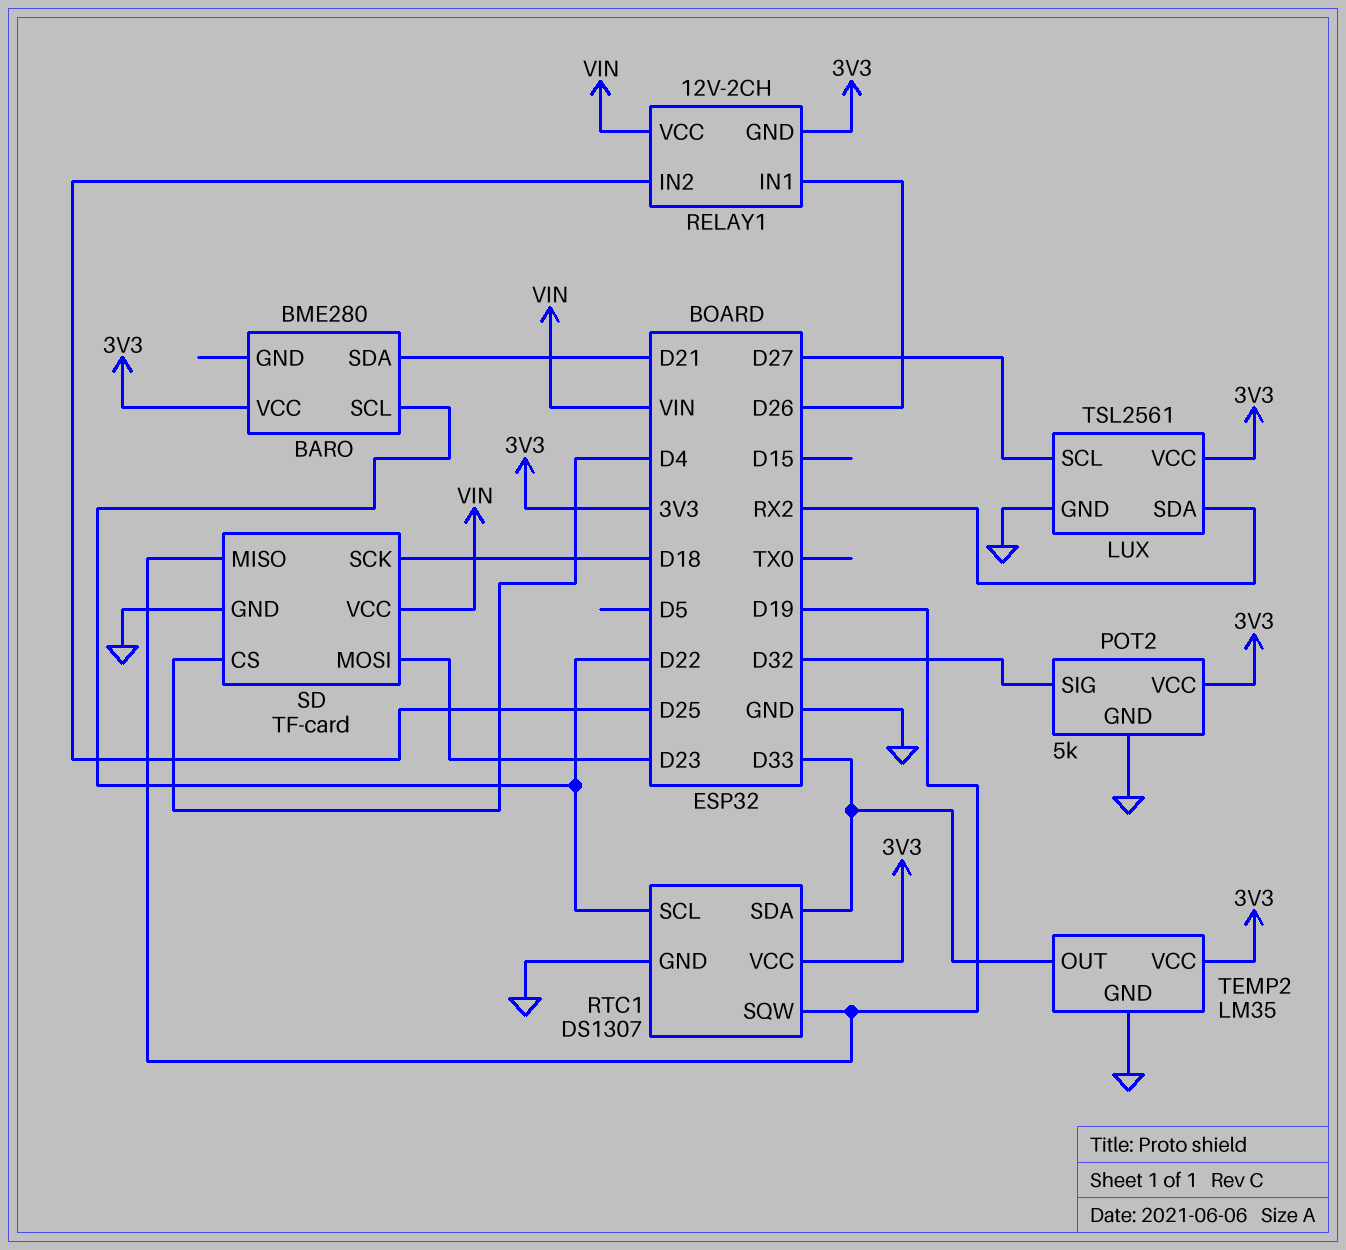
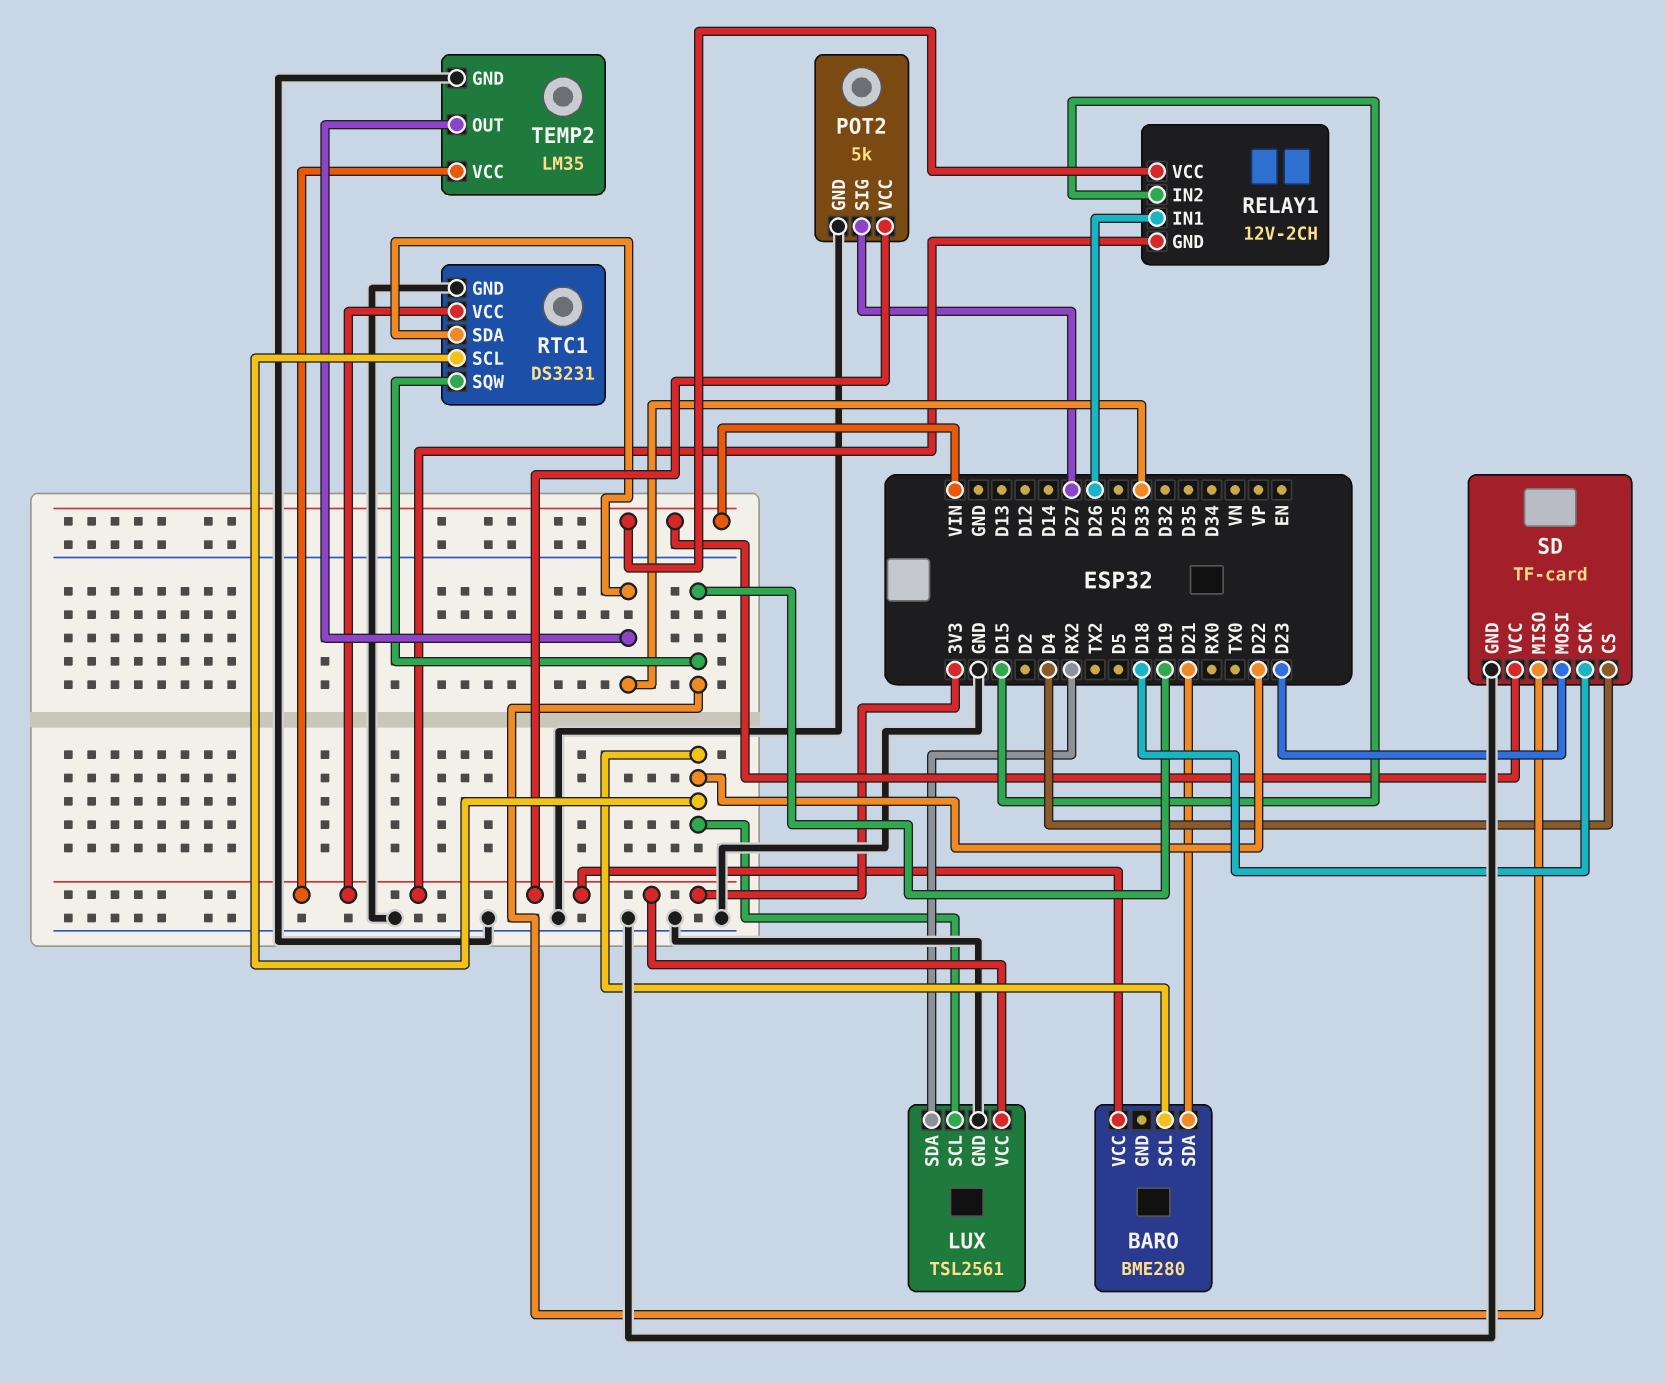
LUX pin SCL: D27 -> D22
POT2 pin SIG: D32 -> D27
RELAY1 pin IN2: D25 -> D15
RTC1: DS1307 -> DS3231

